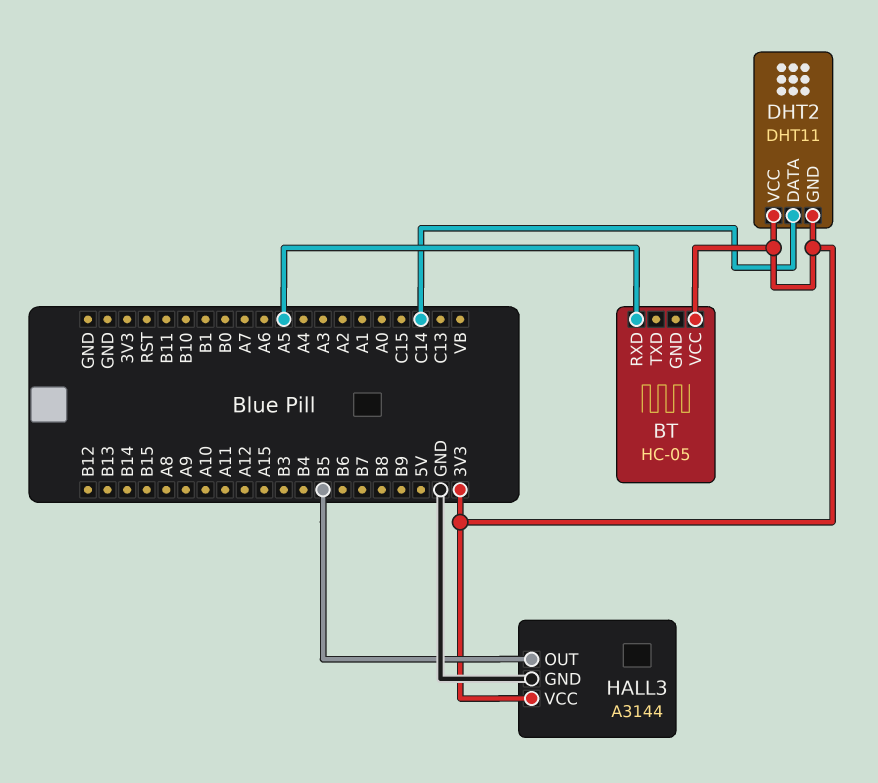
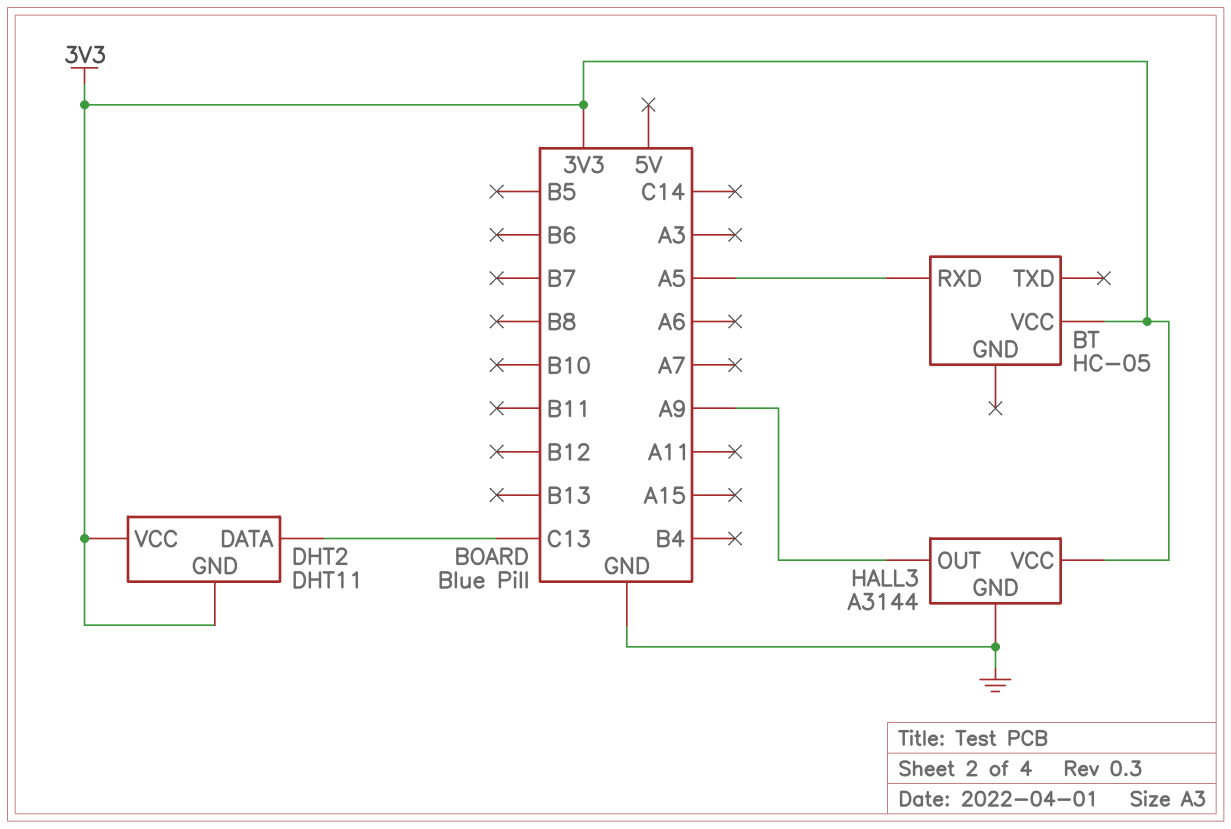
DHT2 pin DATA: C14 -> C13
HALL3 pin OUT: B5 -> A9

